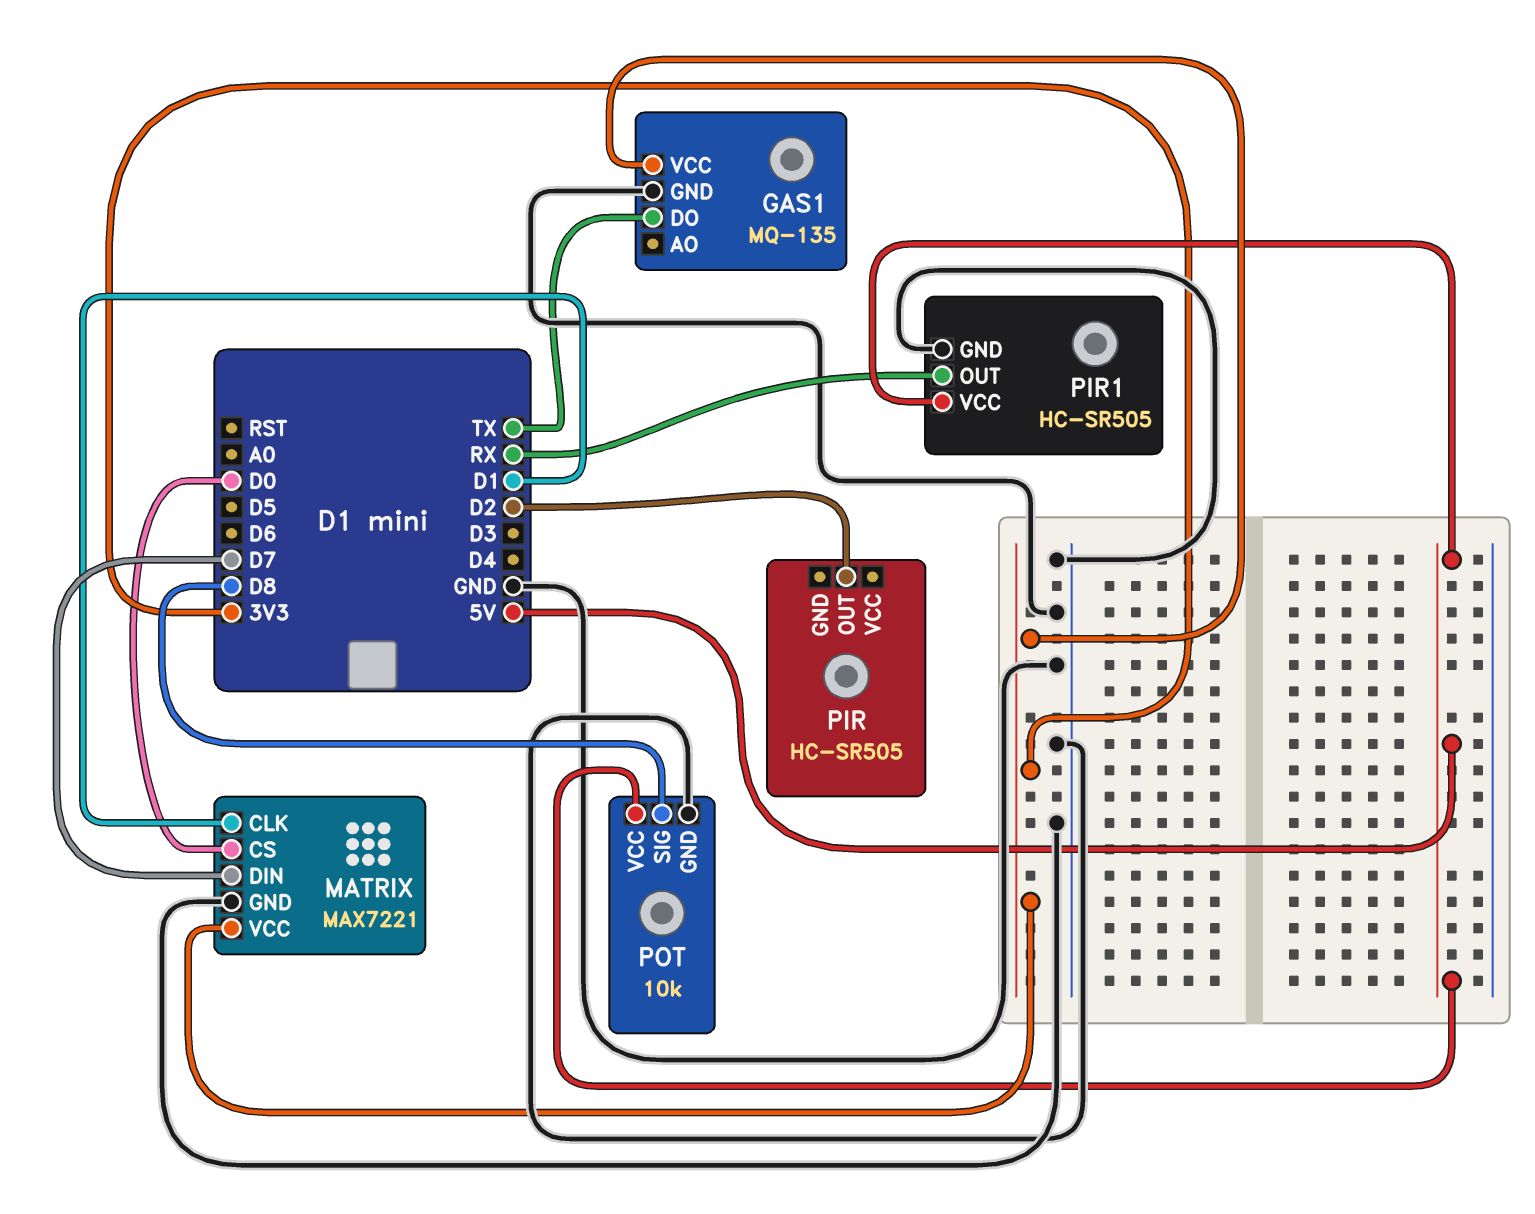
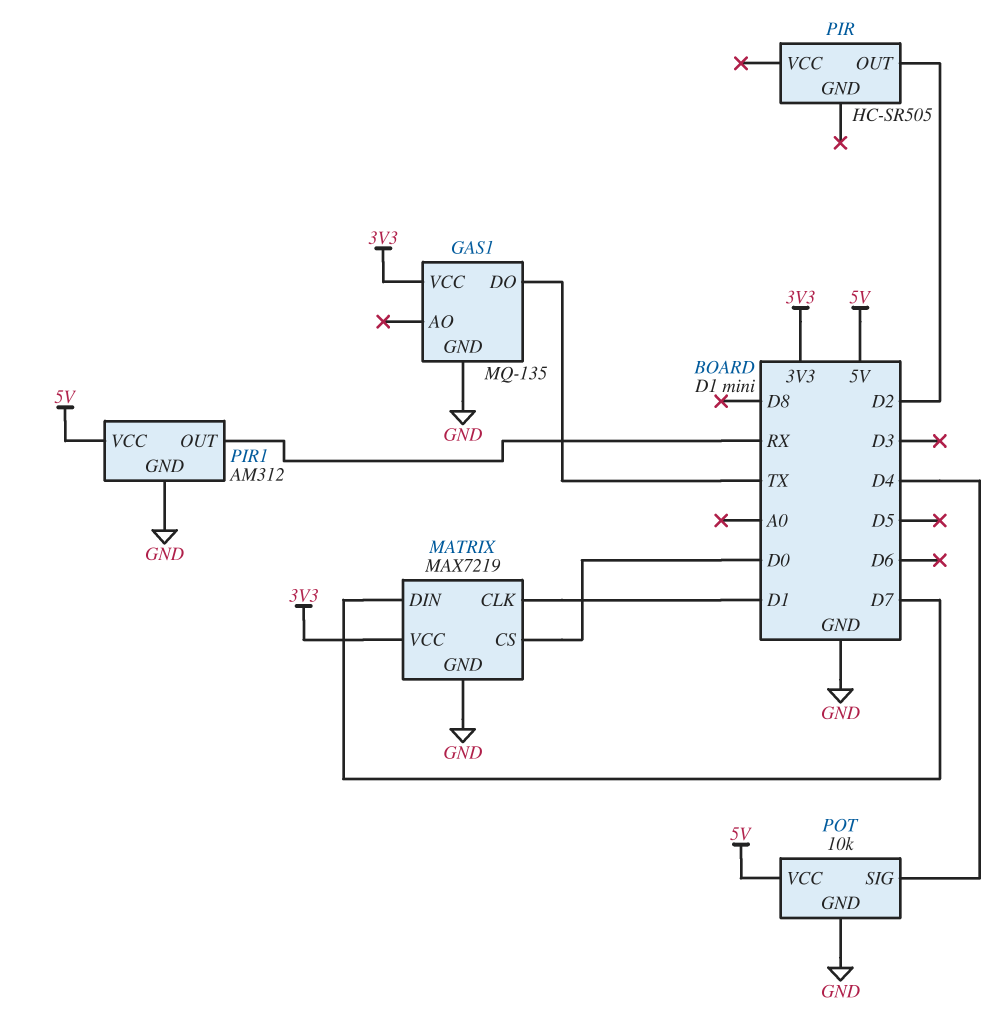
MATRIX: MAX7221 -> MAX7219
PIR1: HC-SR505 -> AM312
POT pin SIG: D8 -> D4

